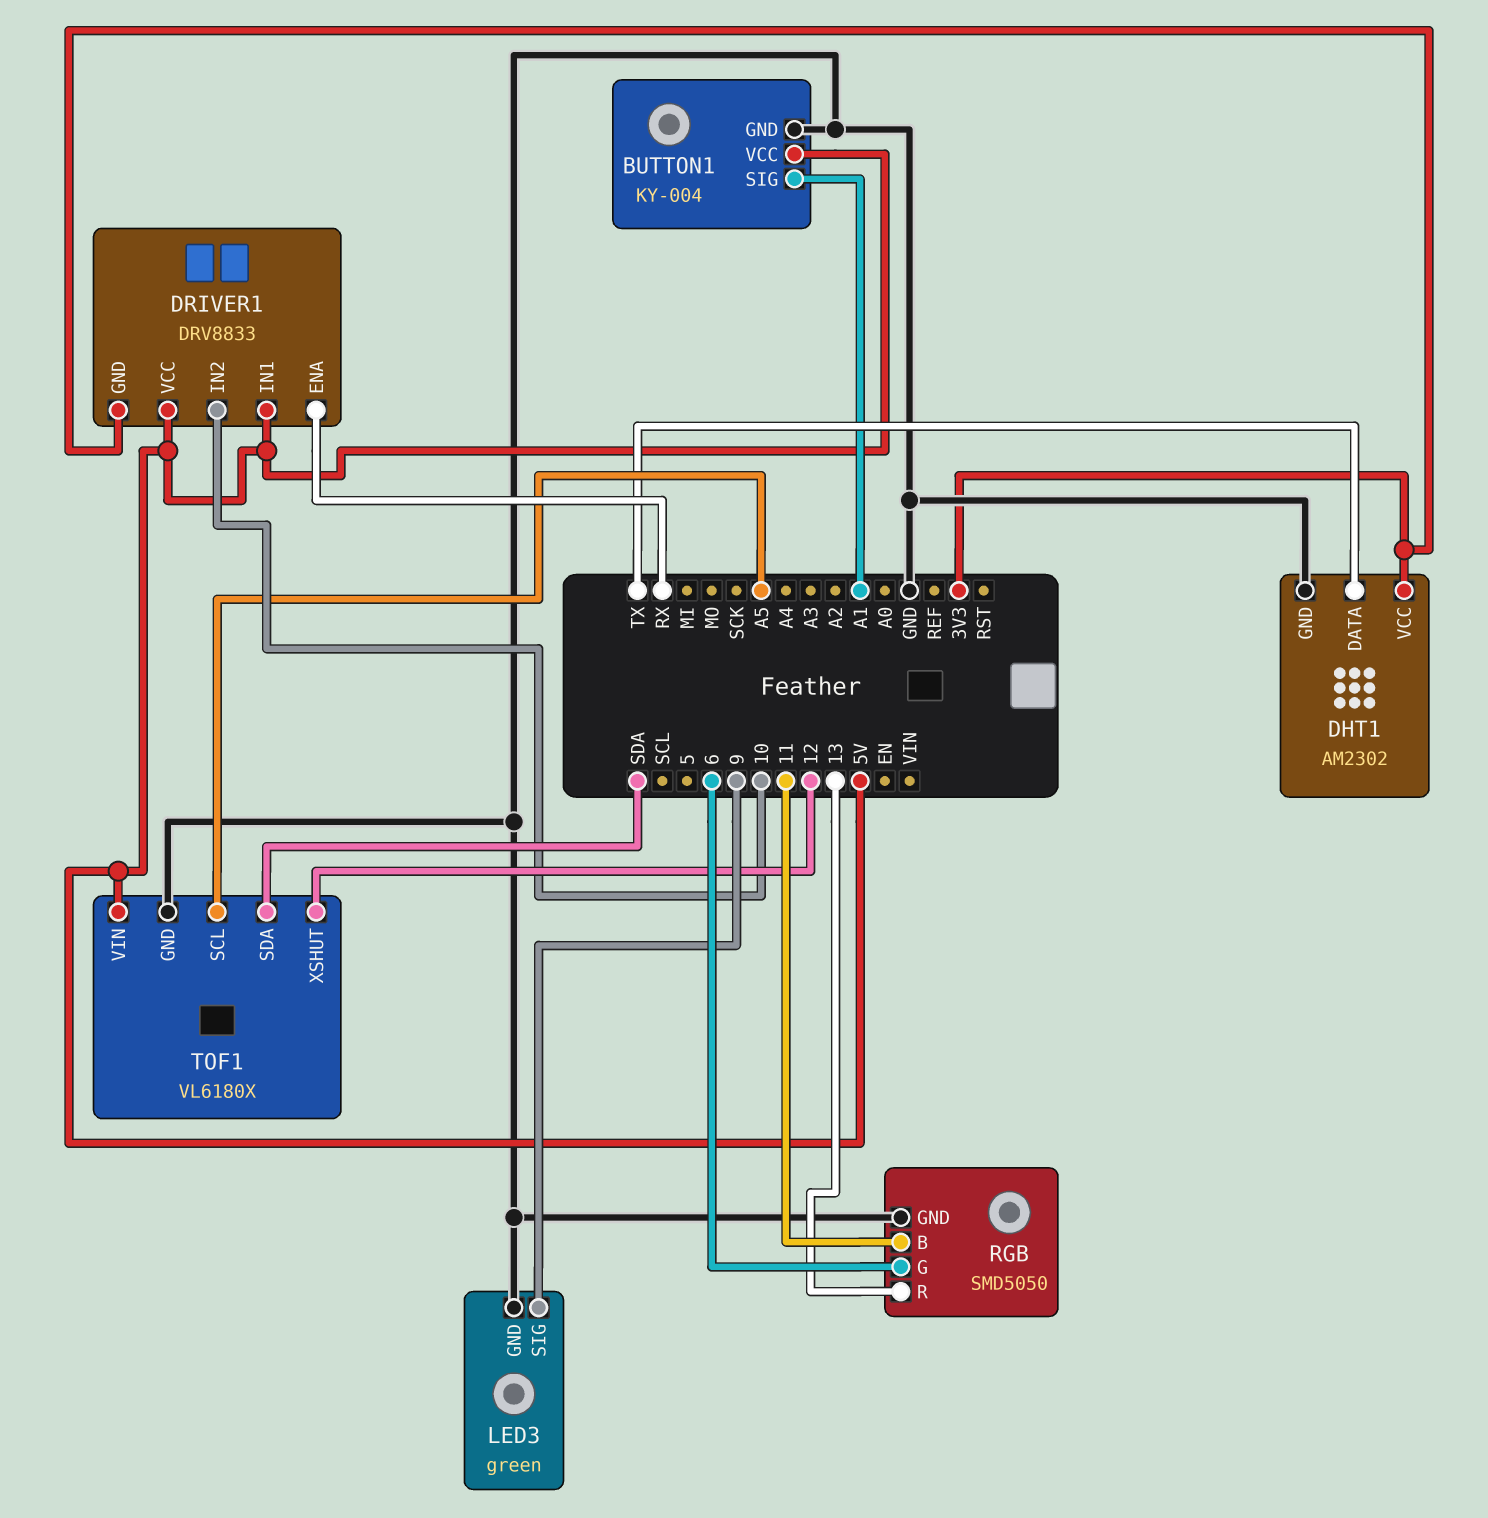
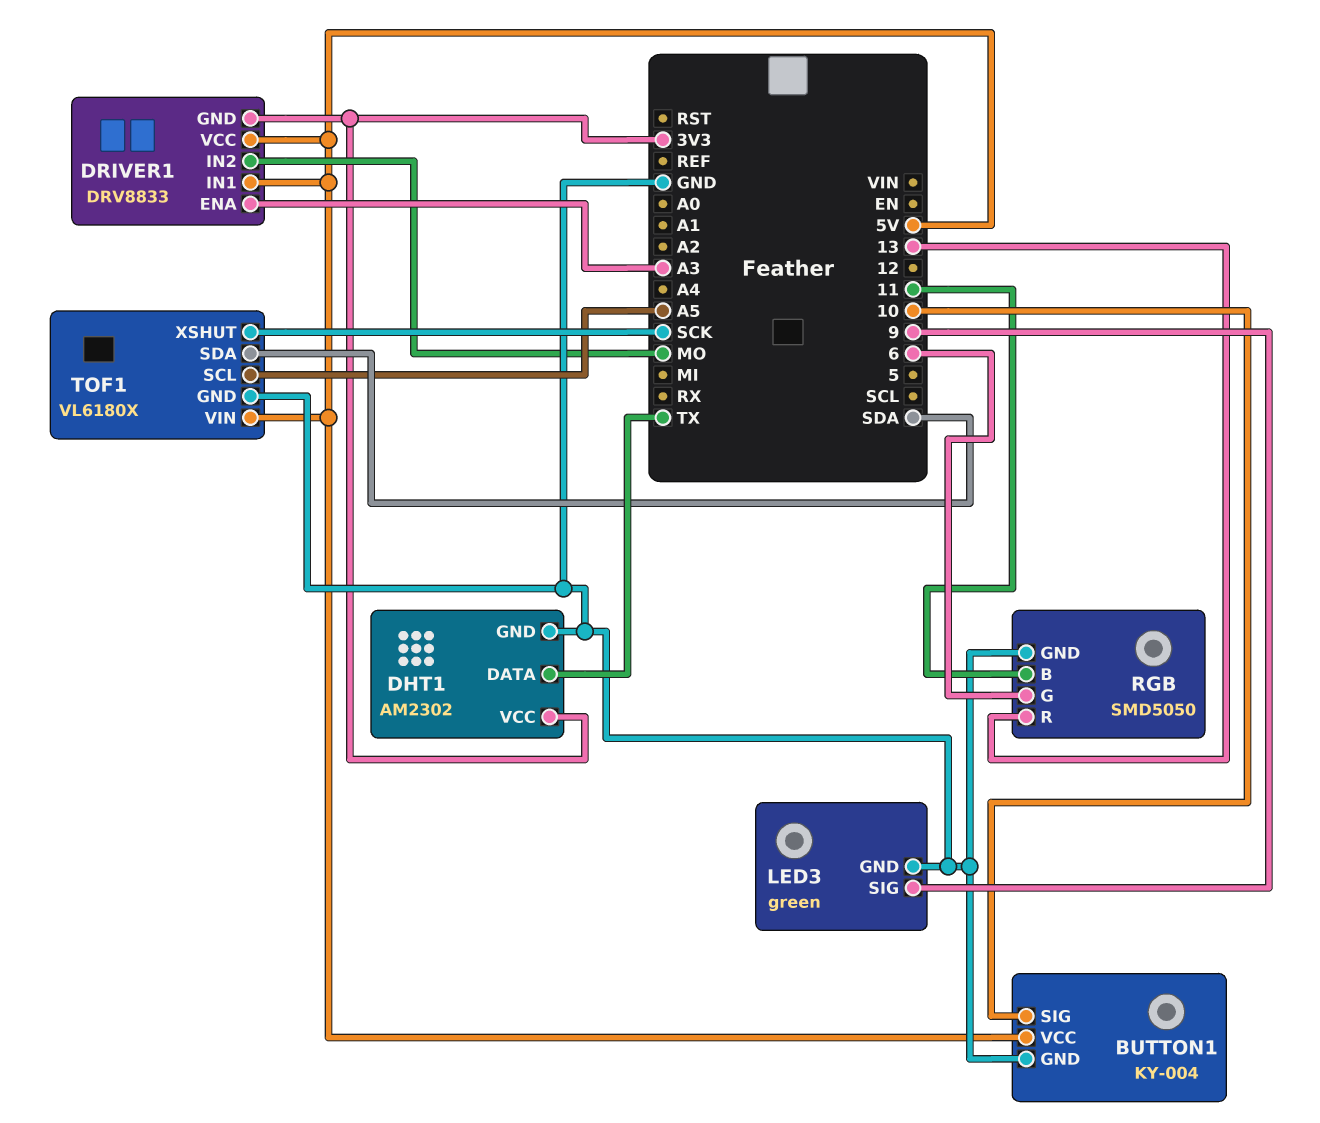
BUTTON1 pin SIG: A1 -> 10
DRIVER1 pin ENA: RX -> A3
DRIVER1 pin IN2: 10 -> MO
TOF1 pin XSHUT: 12 -> SCK

